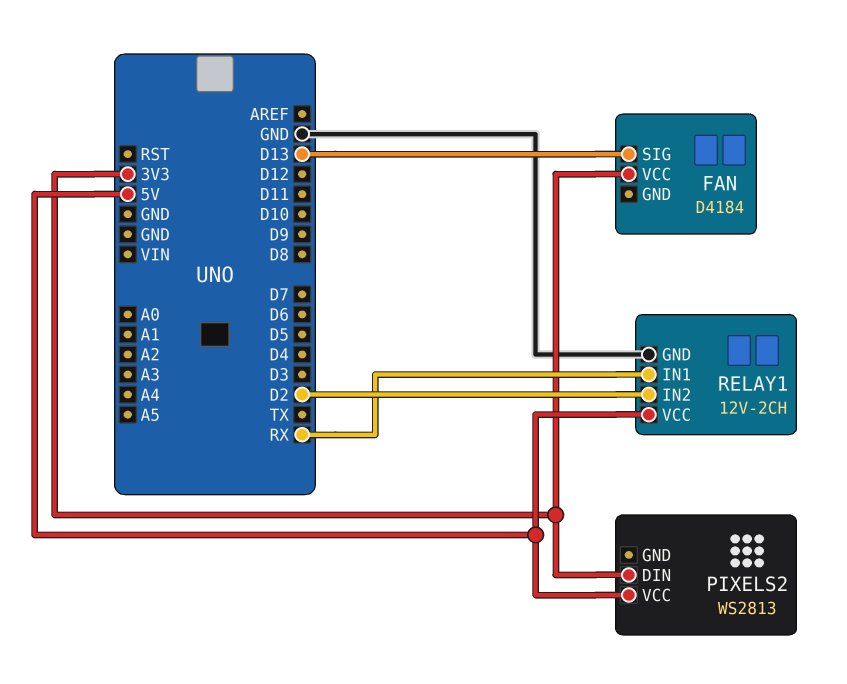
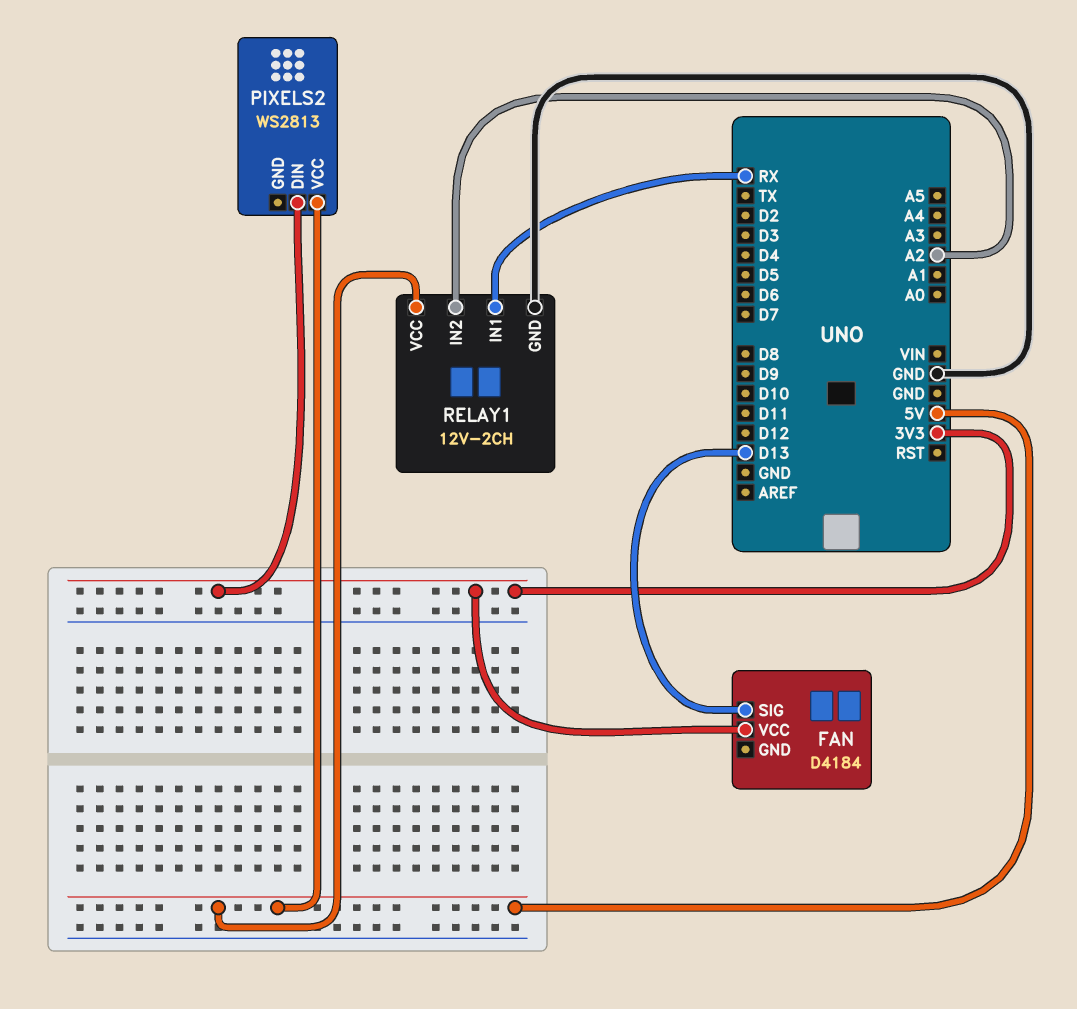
RELAY1 pin IN2: D2 -> A2

